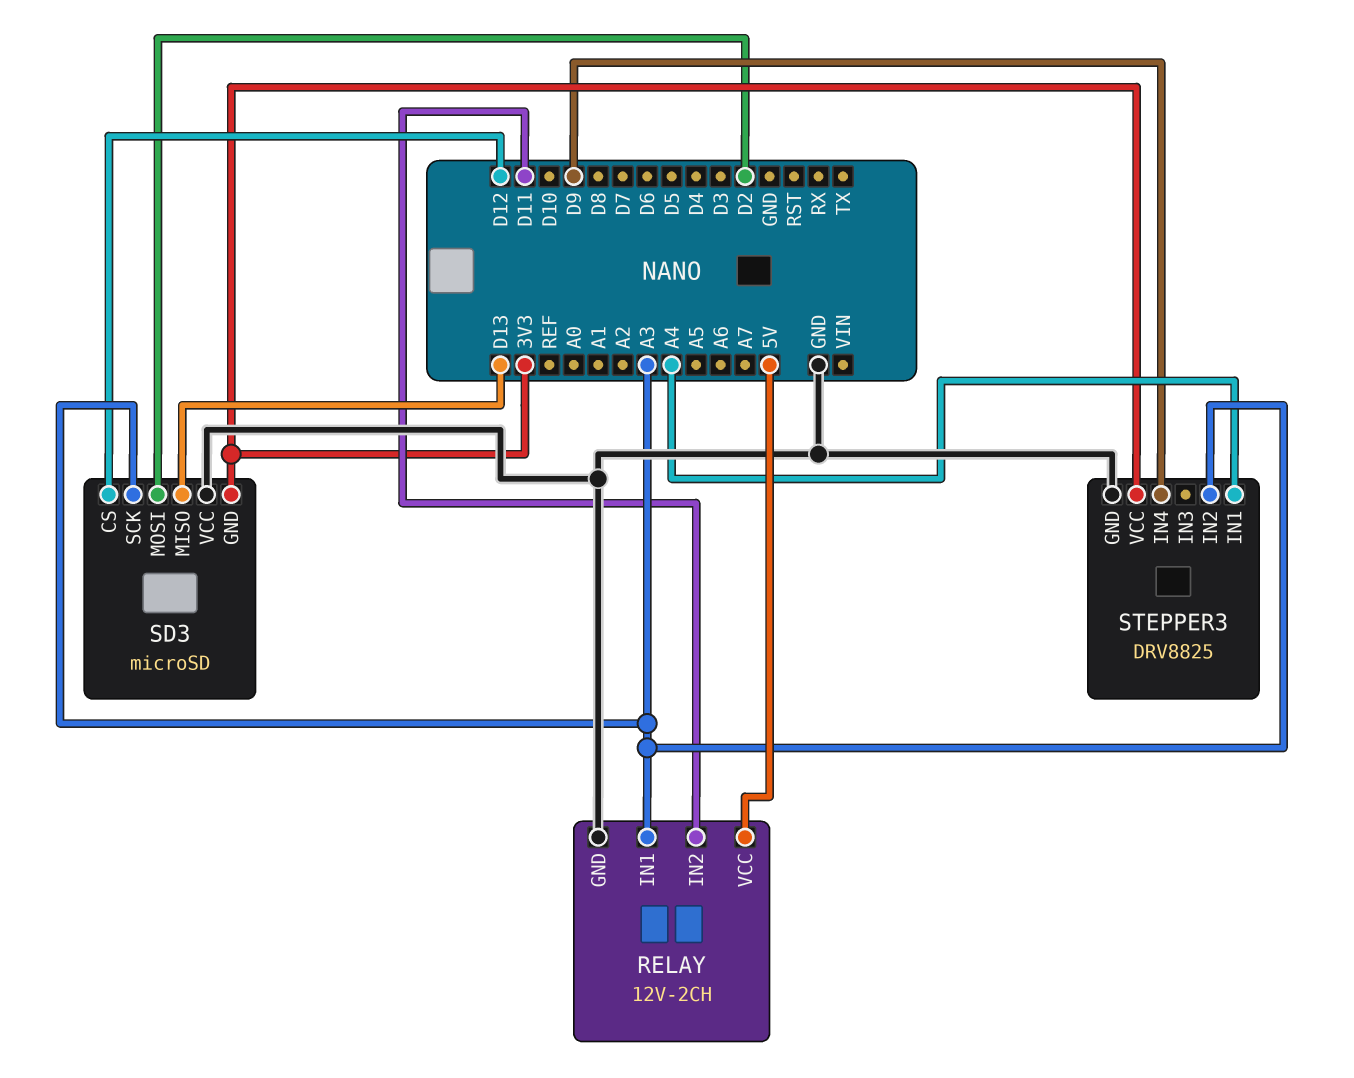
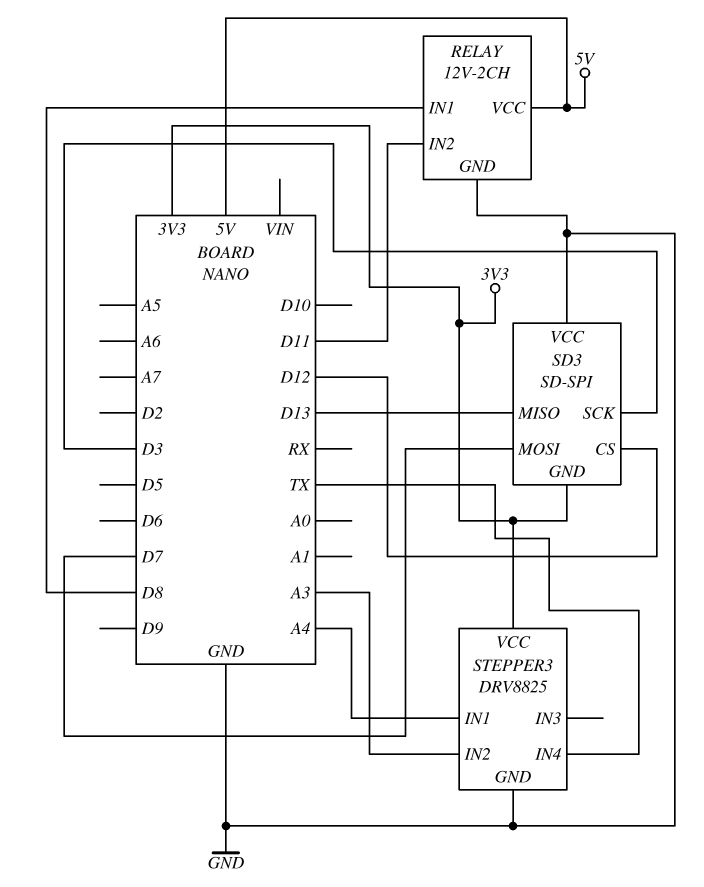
RELAY pin IN1: A3 -> D8
SD3: microSD -> SD-SPI
SD3 pin MOSI: D2 -> D7
SD3 pin SCK: A3 -> D3
STEPPER3 pin IN4: D9 -> TX

